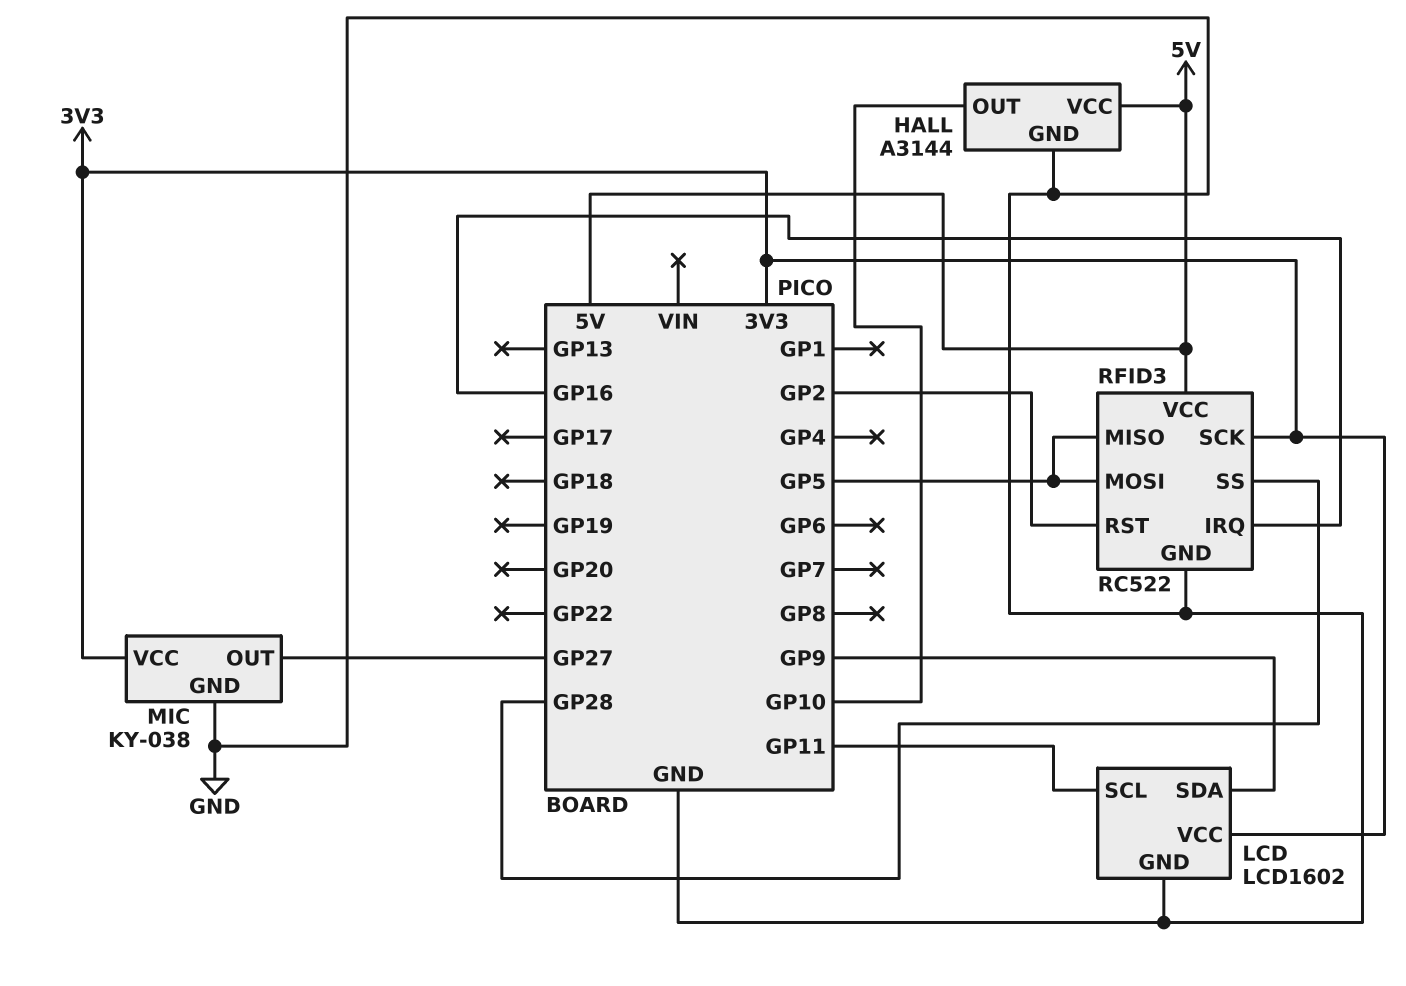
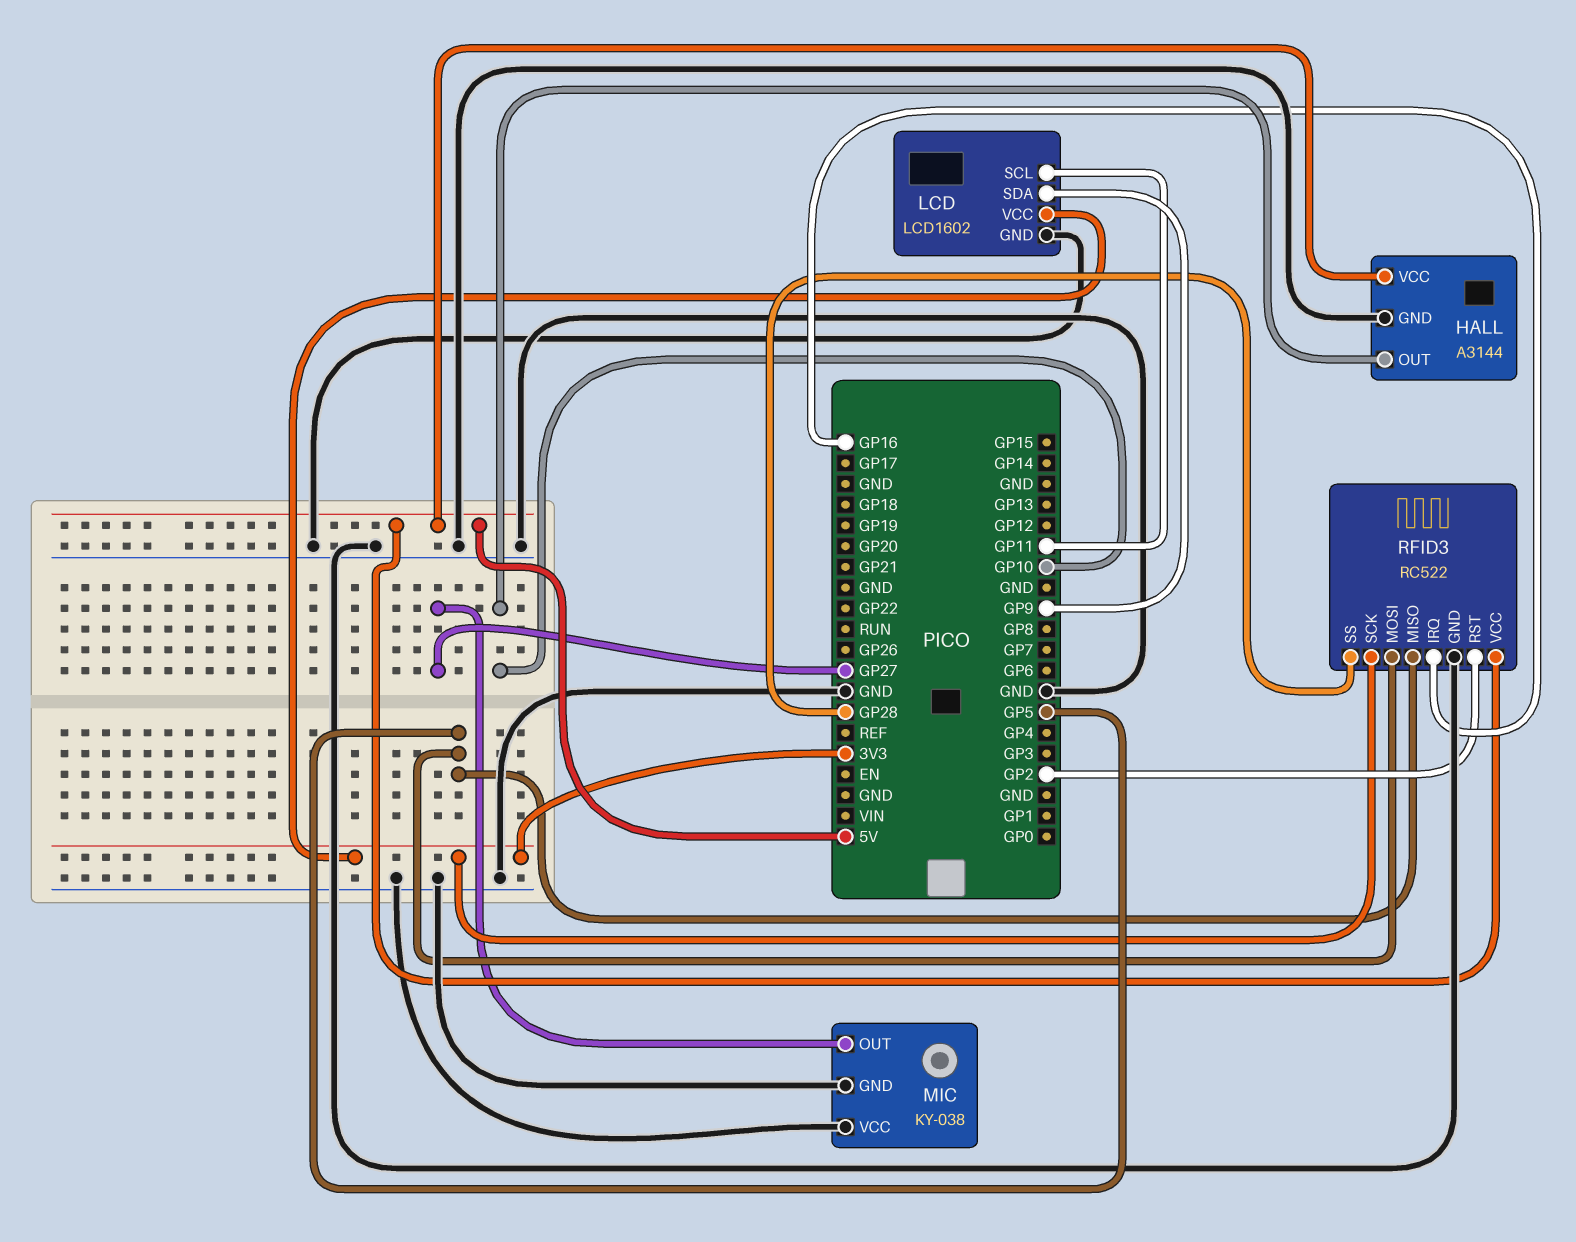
MIC pin VCC: 3V3 -> GND

